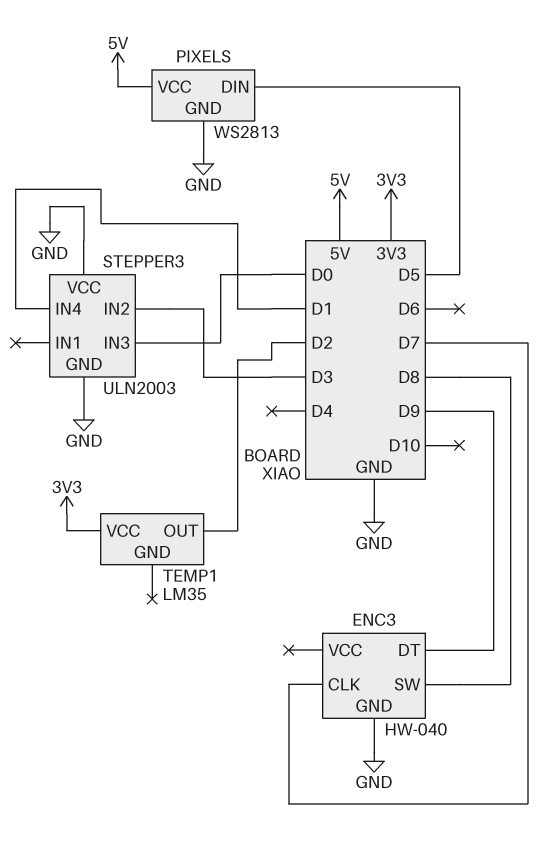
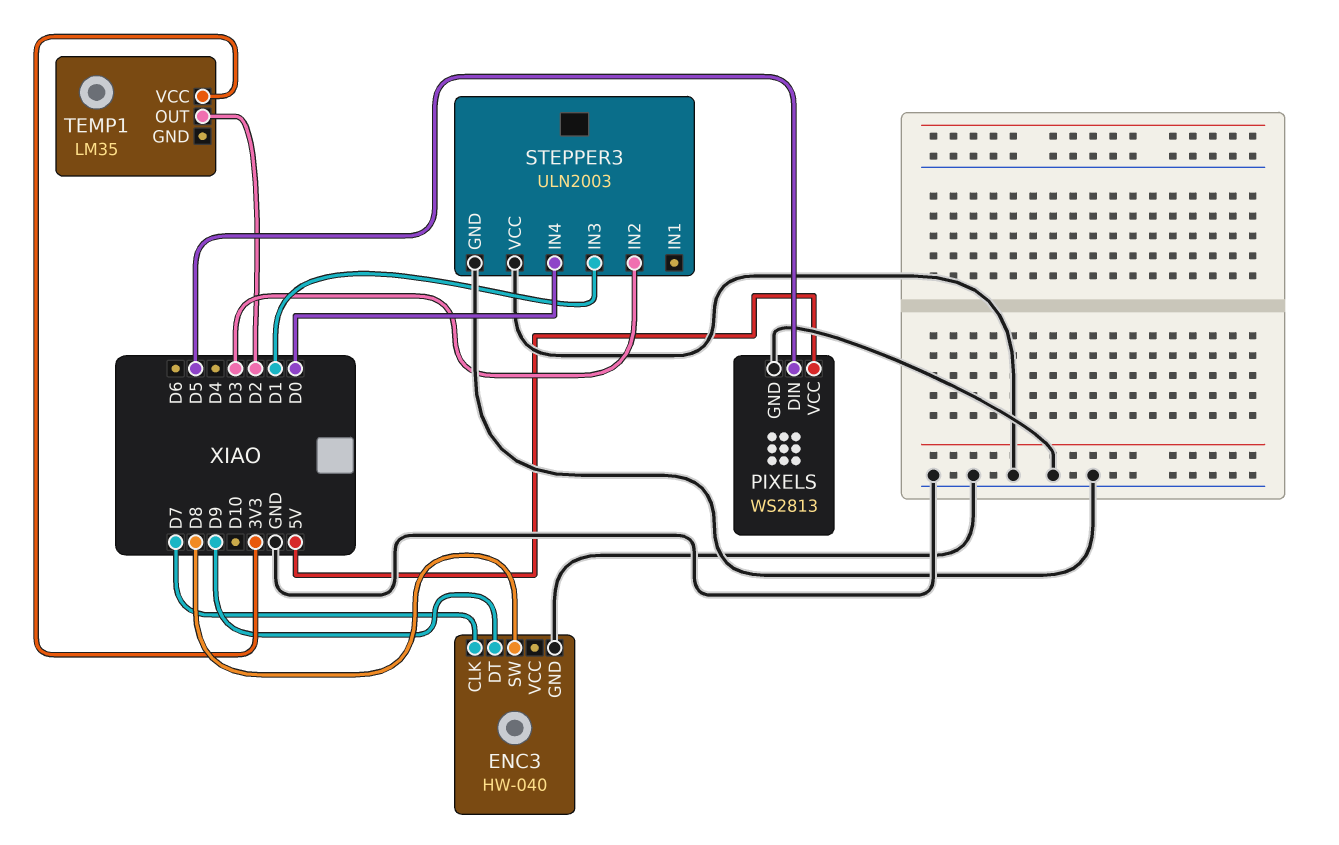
STEPPER3 pin IN3: D0 -> D1
STEPPER3 pin IN4: D1 -> D0

